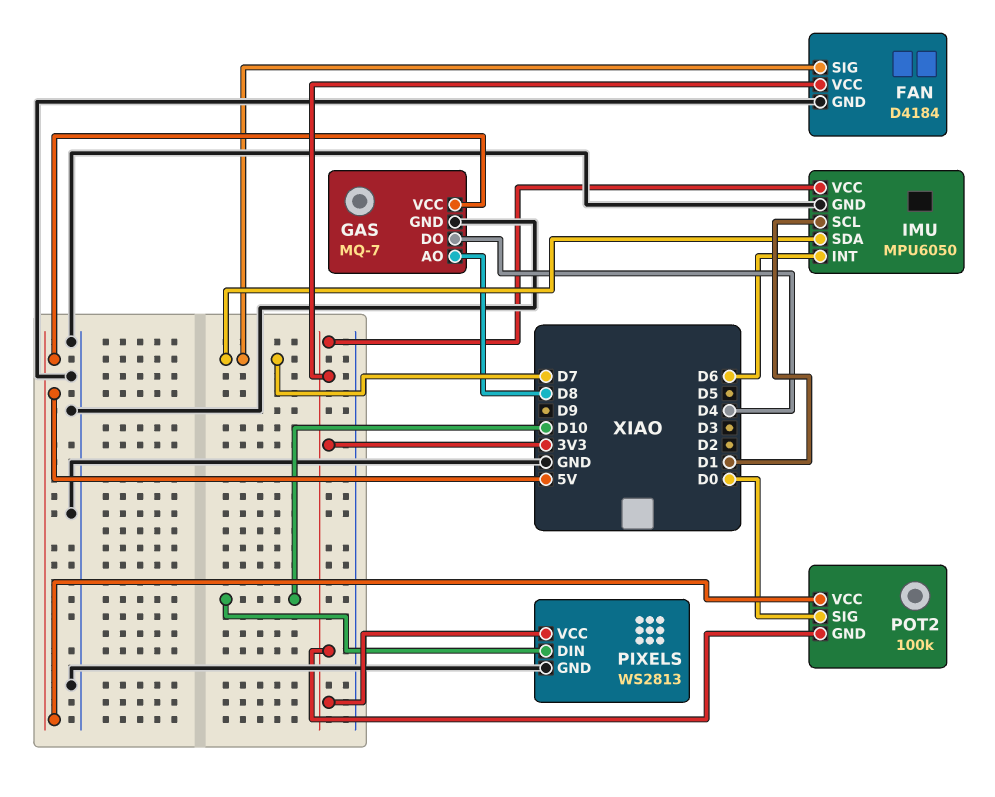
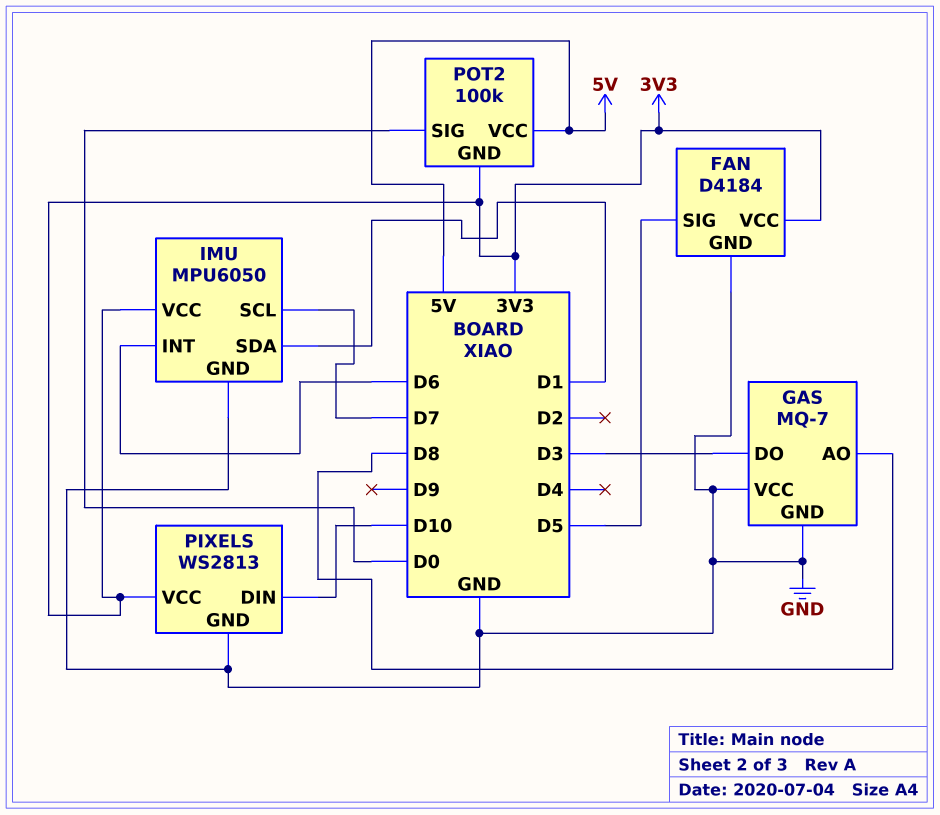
FAN pin SIG: D7 -> D5
GAS pin DO: D4 -> D3
GAS pin VCC: 5V -> GND
IMU pin SCL: D1 -> D7
IMU pin SDA: D7 -> D1

